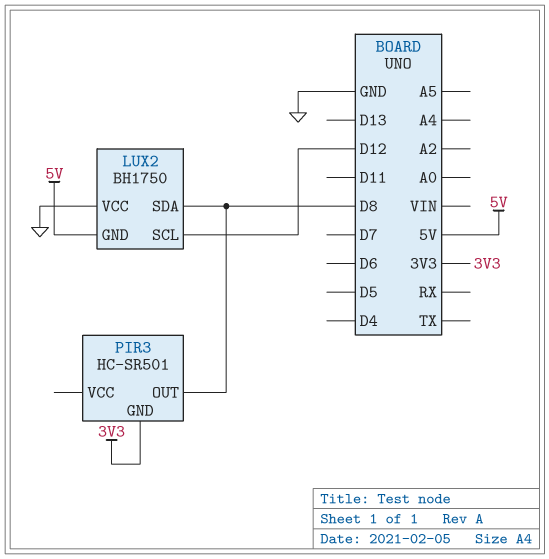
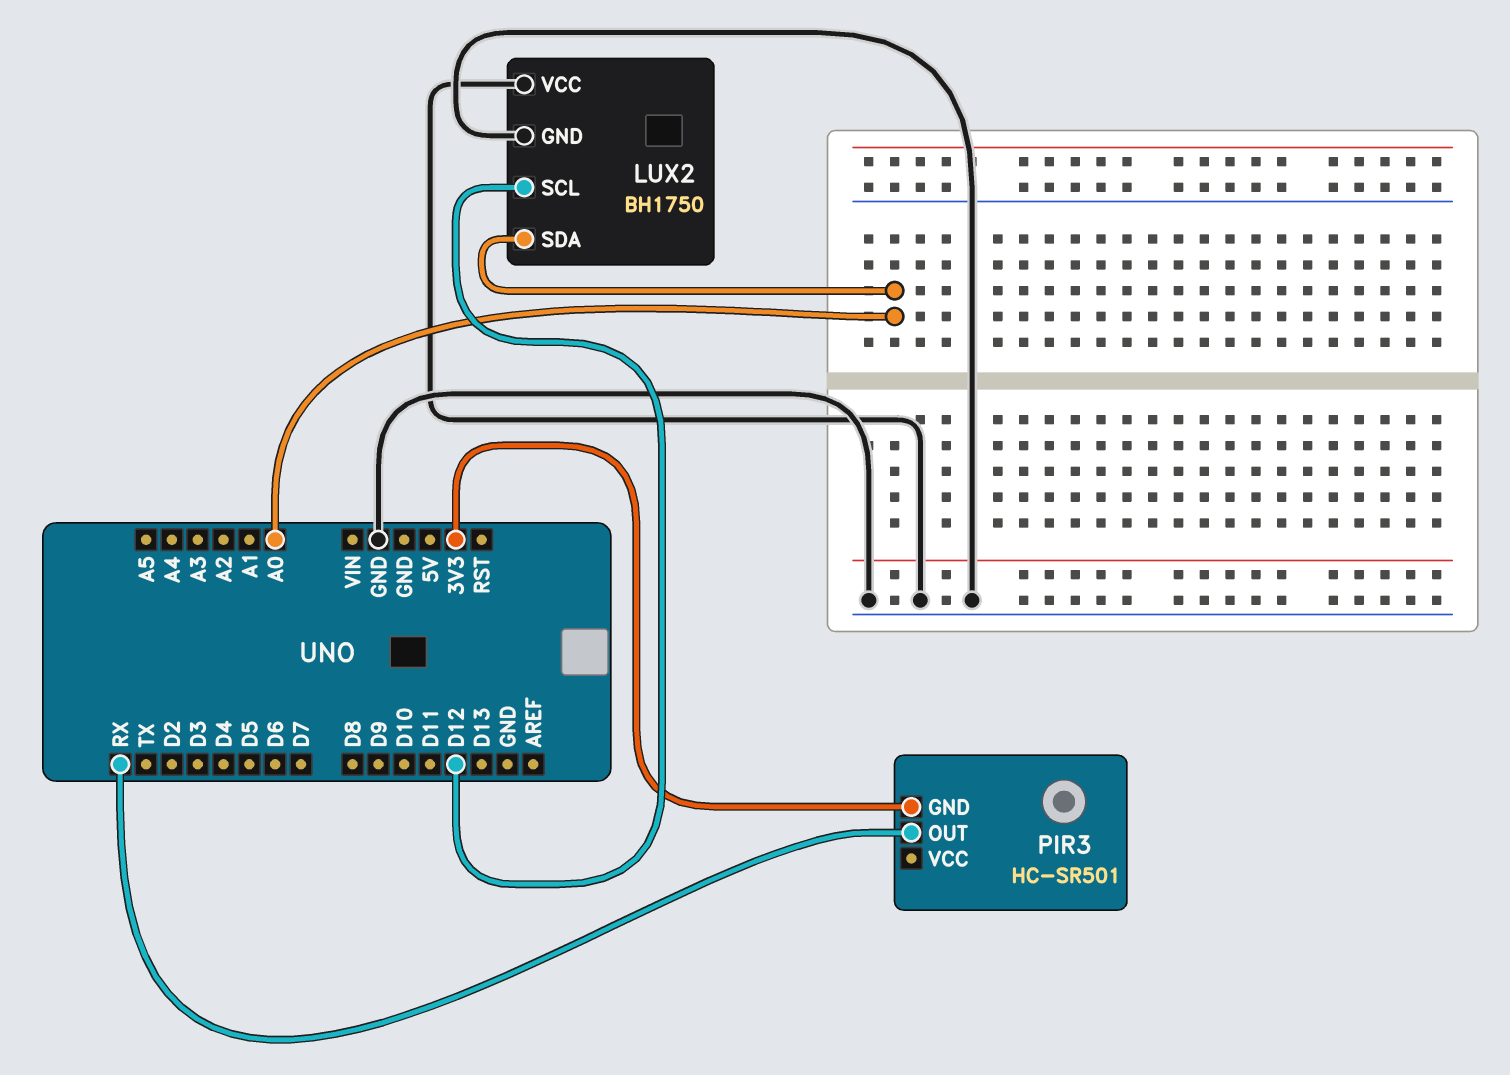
LUX2 pin GND: 5V -> GND
LUX2 pin SDA: D8 -> A0
PIR3 pin OUT: D8 -> RX

